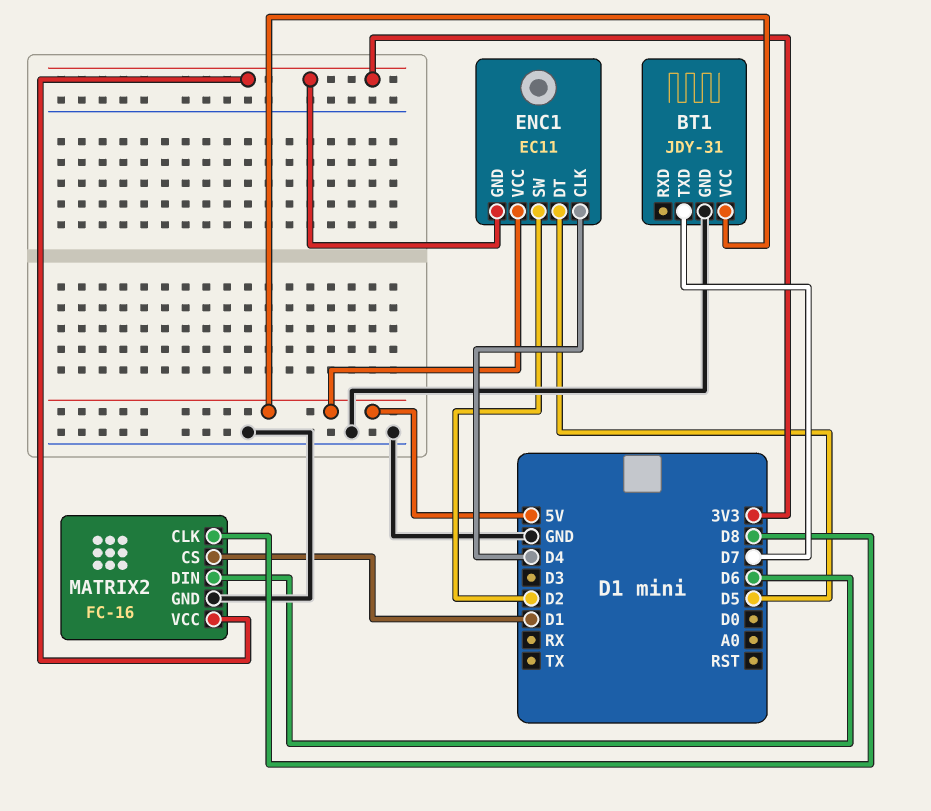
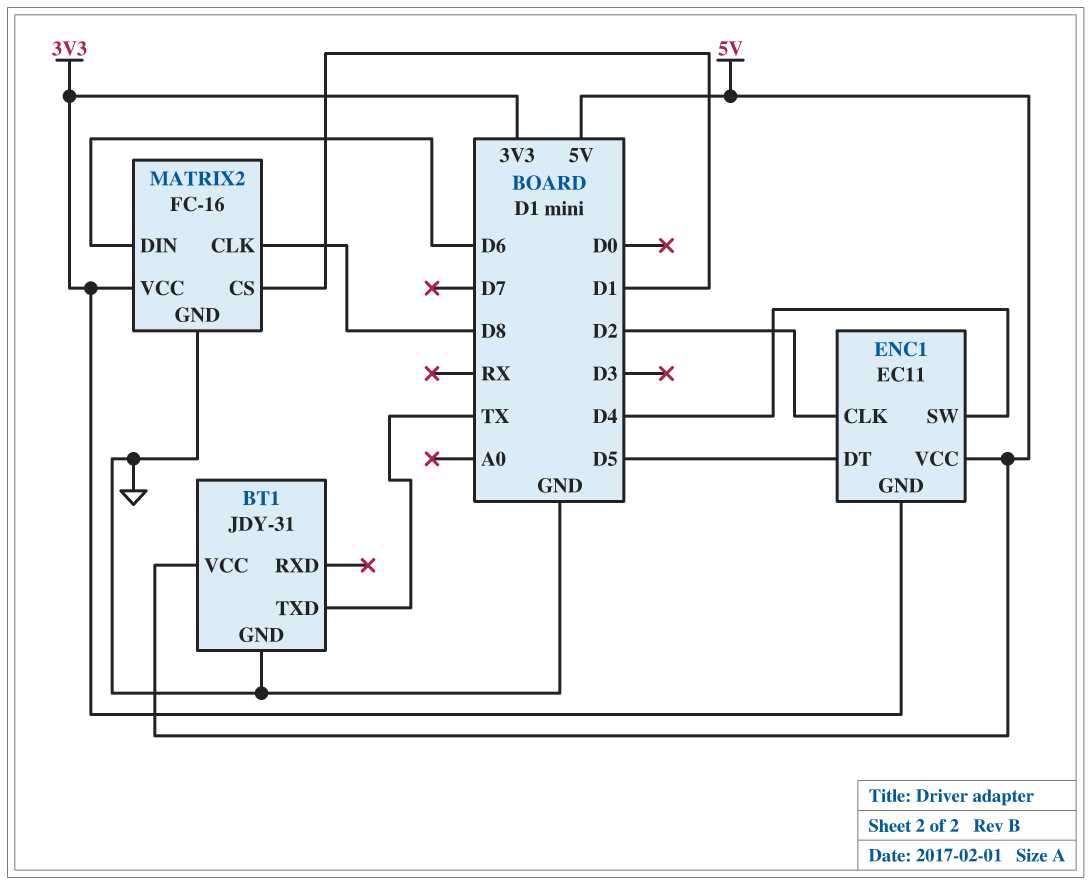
BT1 pin TXD: D7 -> TX
ENC1 pin CLK: D4 -> D2
ENC1 pin SW: D2 -> D4

